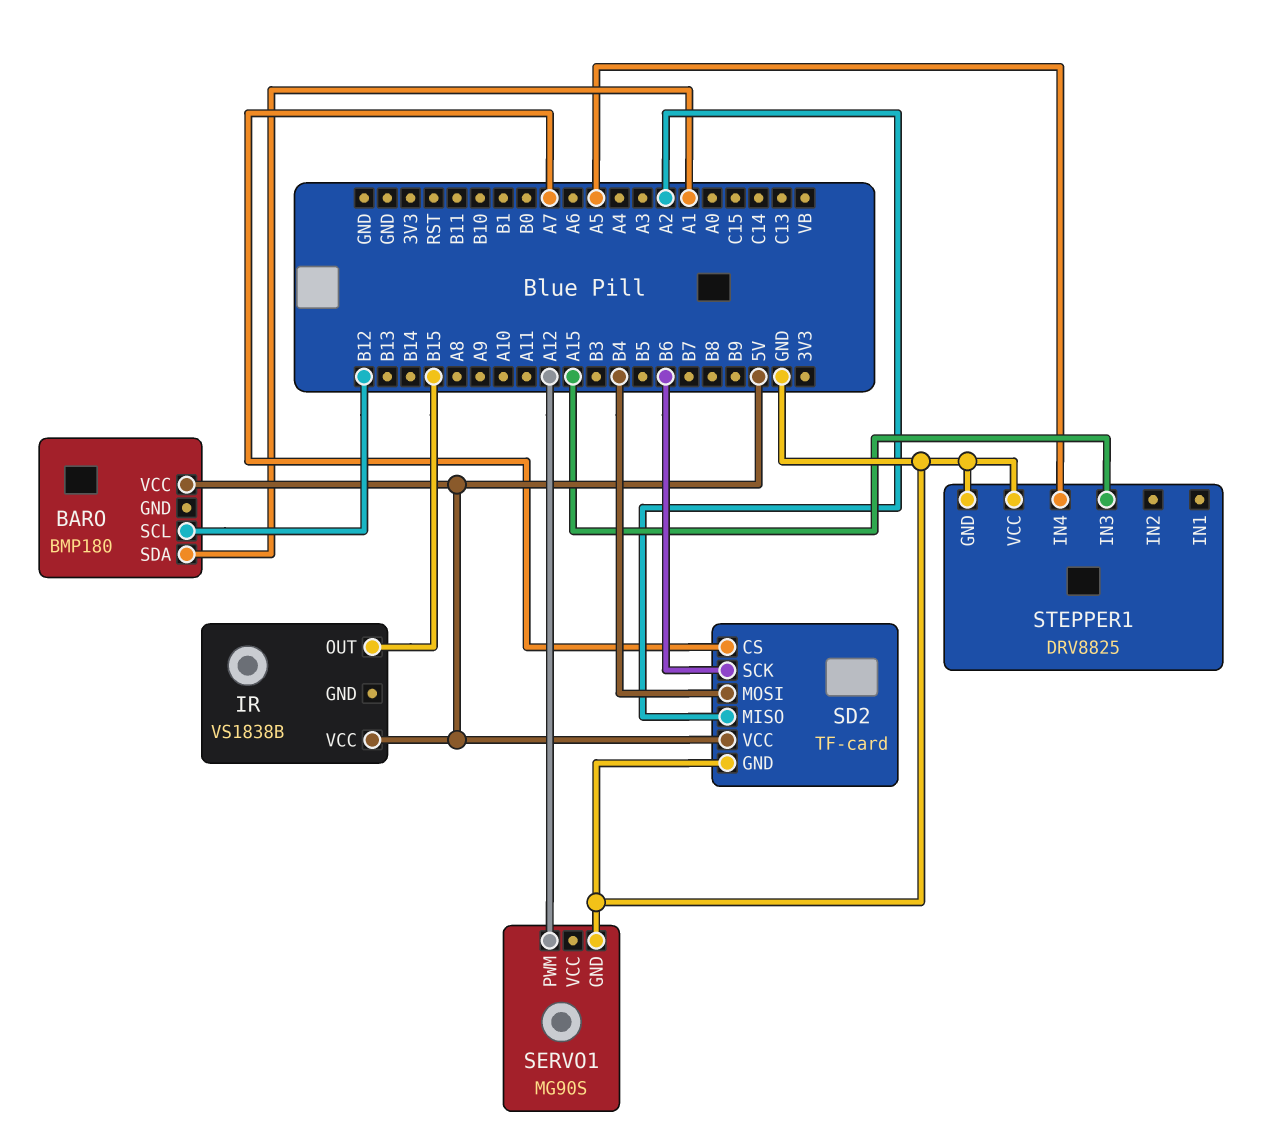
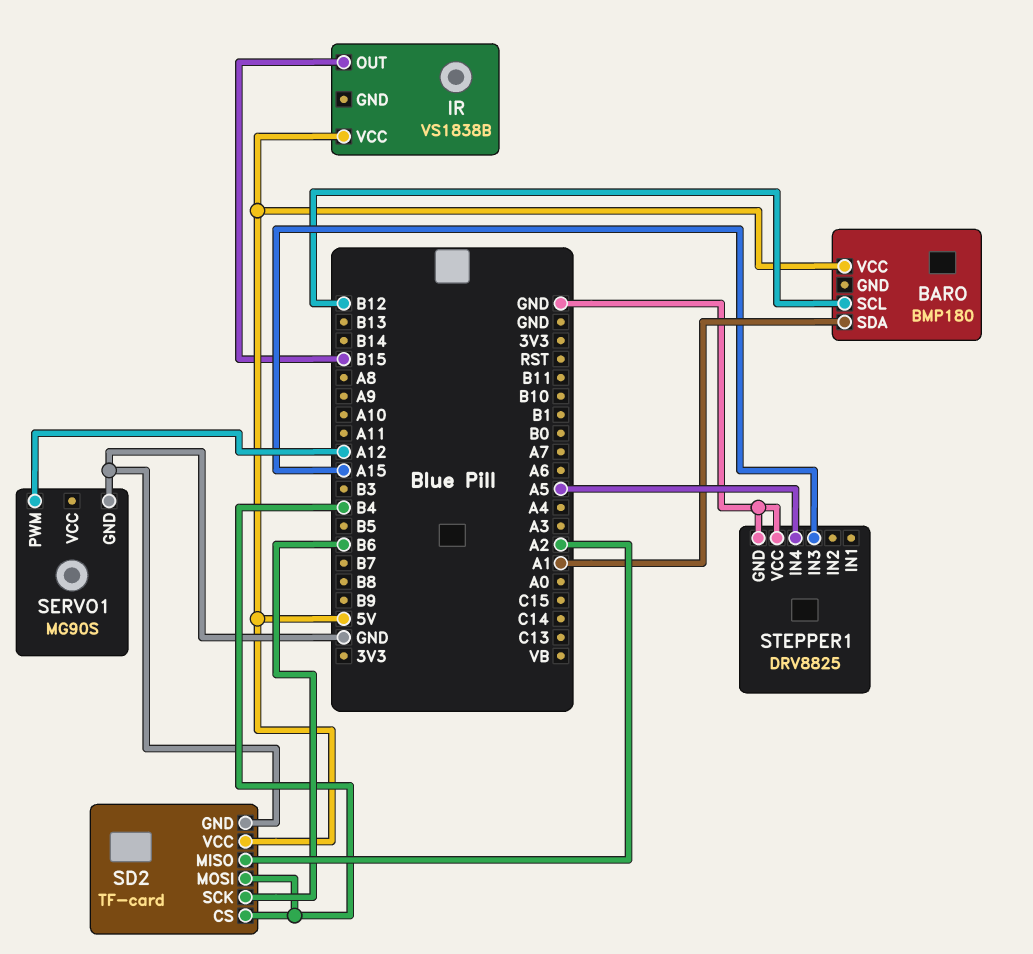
SD2 pin CS: A7 -> B4

